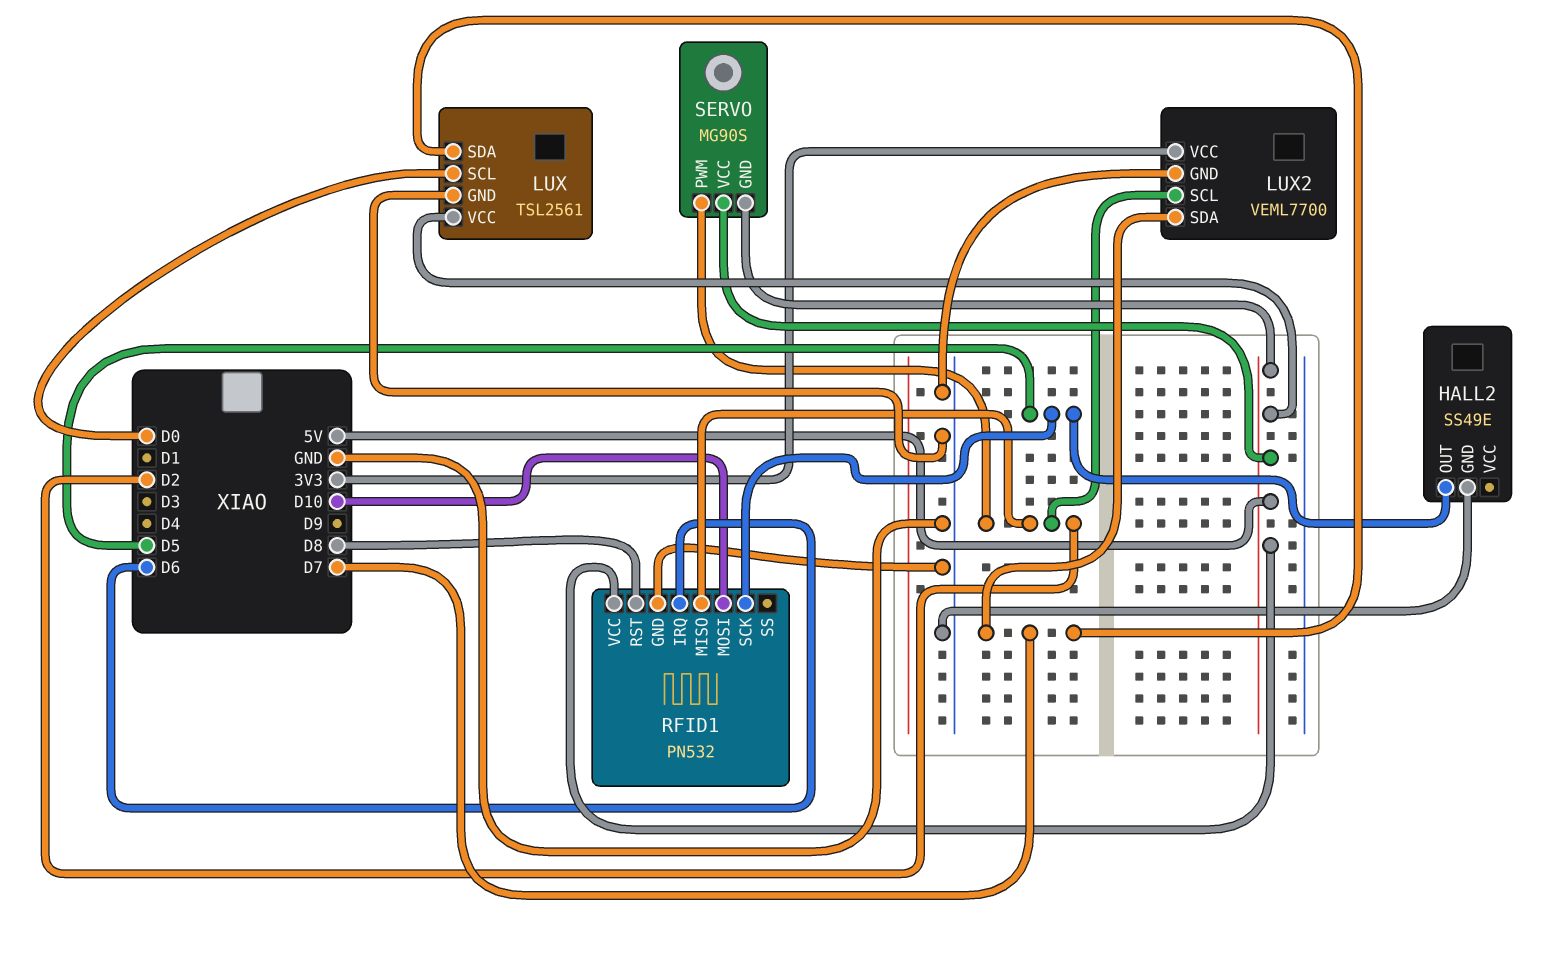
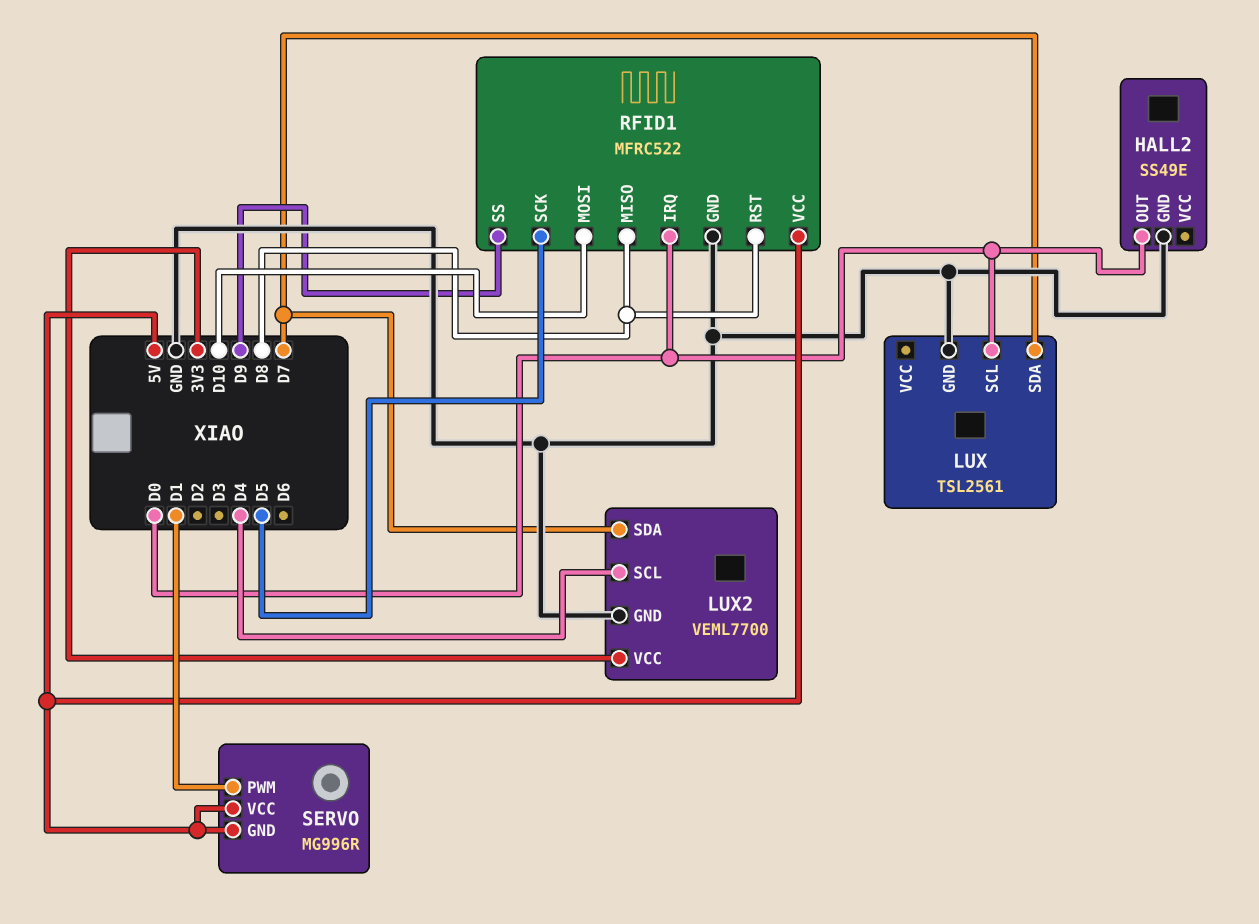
HALL2 pin OUT: D5 -> D0
LUX pin VCC: 5V -> none
LUX2 pin SCL: D2 -> D4
RFID1: PN532 -> MFRC522
RFID1 pin IRQ: D6 -> D0
RFID1 pin MISO: D2 -> D8
RFID1 pin SS: none -> D9
SERVO: MG90S -> MG996R
SERVO pin PWM: D2 -> D1

